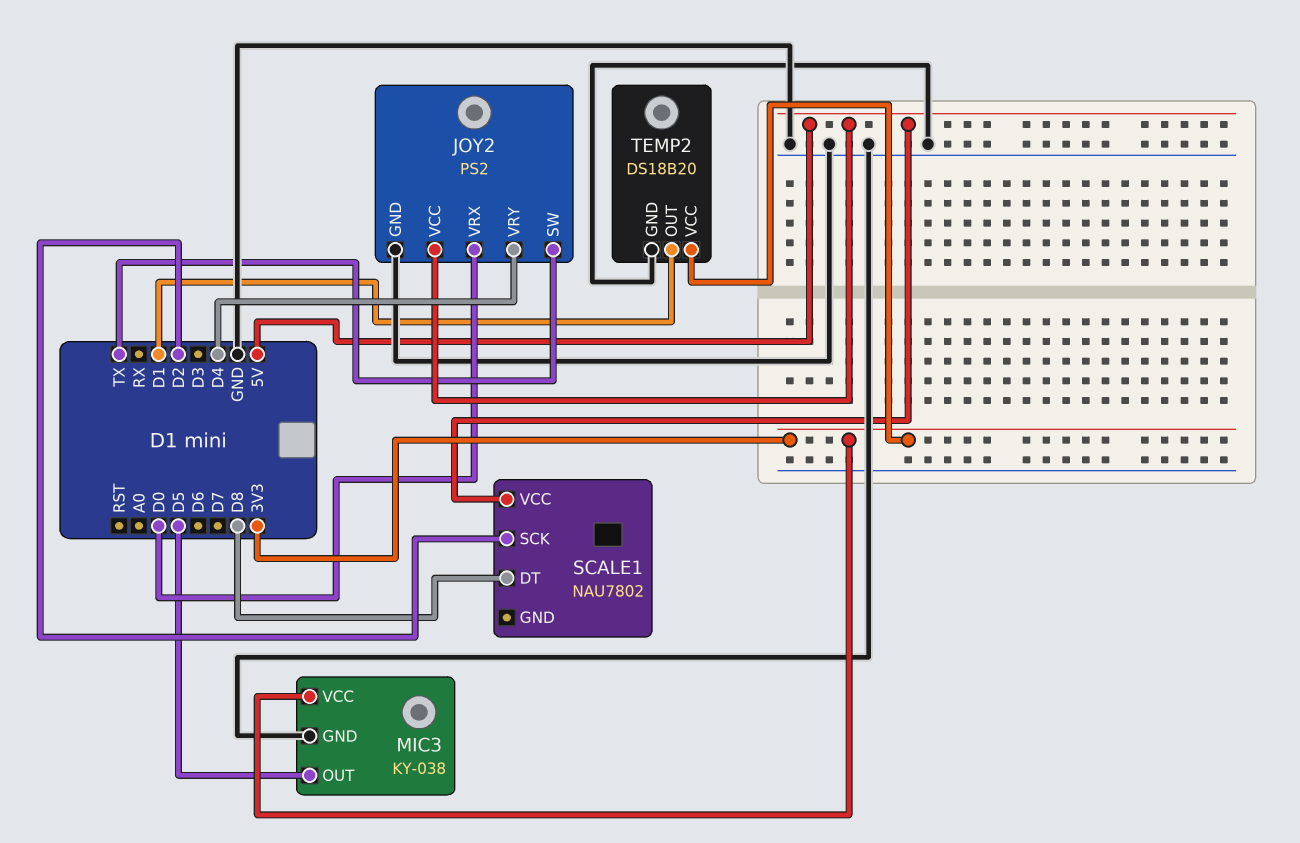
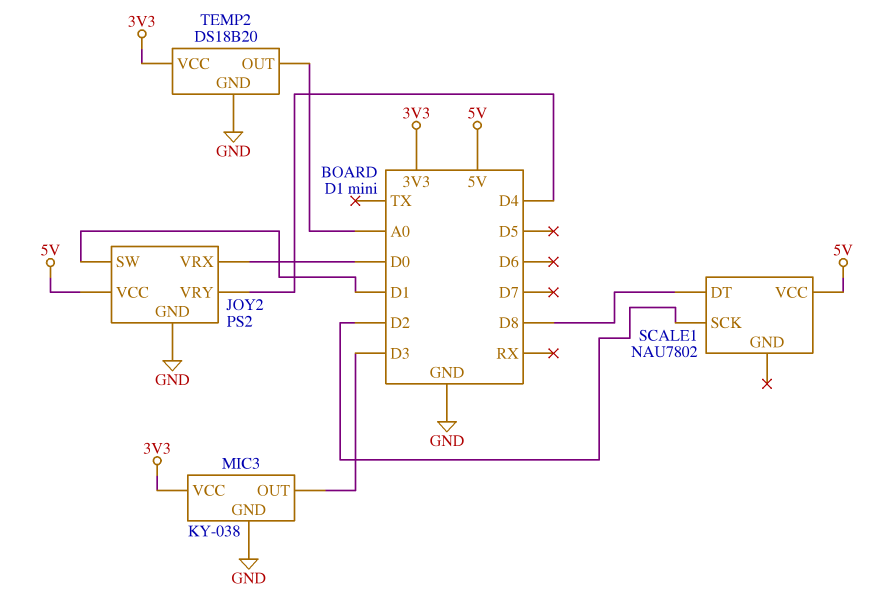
JOY2 pin SW: TX -> D1
MIC3 pin OUT: D5 -> D3
TEMP2 pin OUT: D1 -> A0

